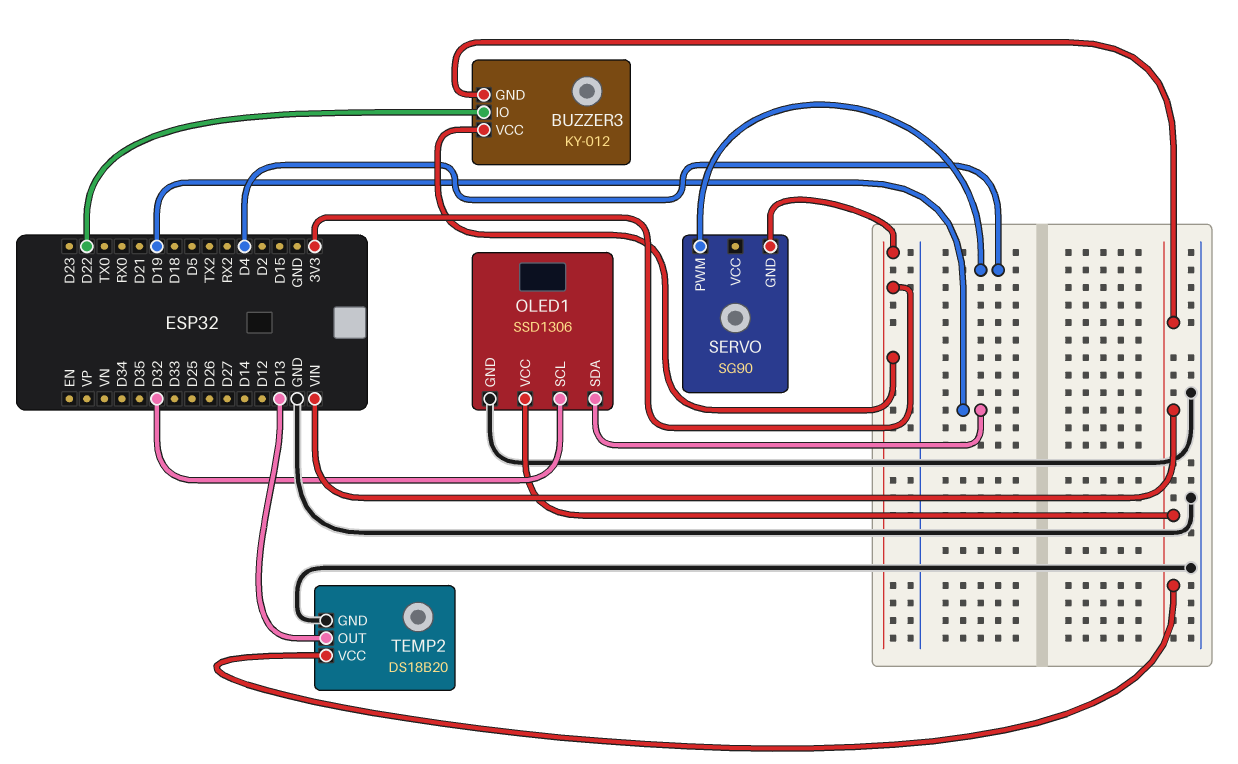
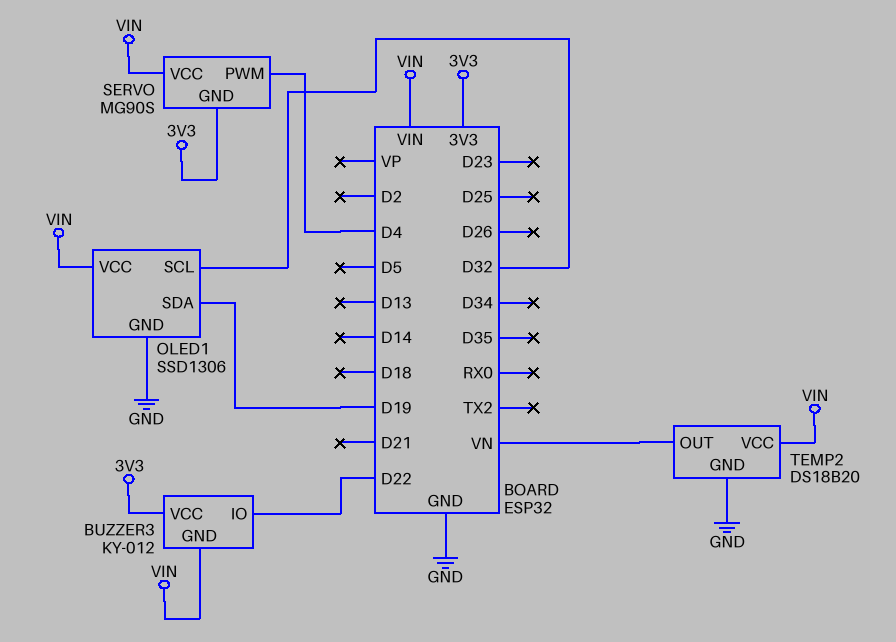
SERVO: SG90 -> MG90S
SERVO pin VCC: none -> VIN
TEMP2 pin OUT: D13 -> VN

